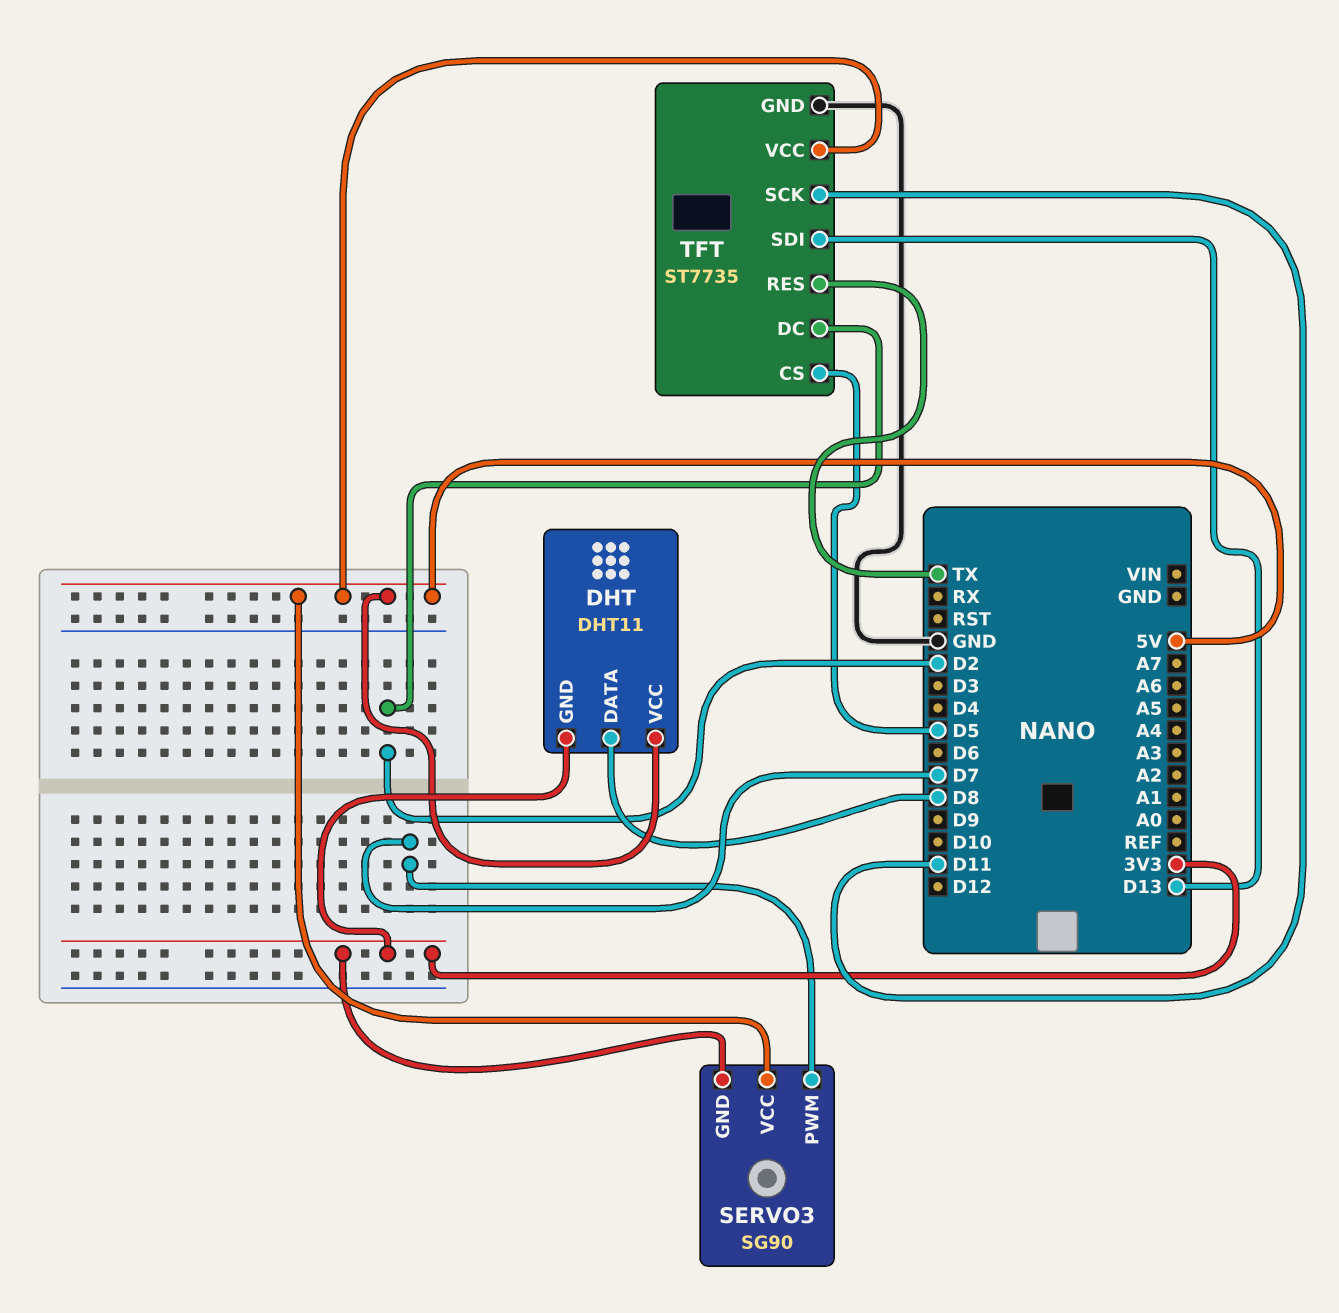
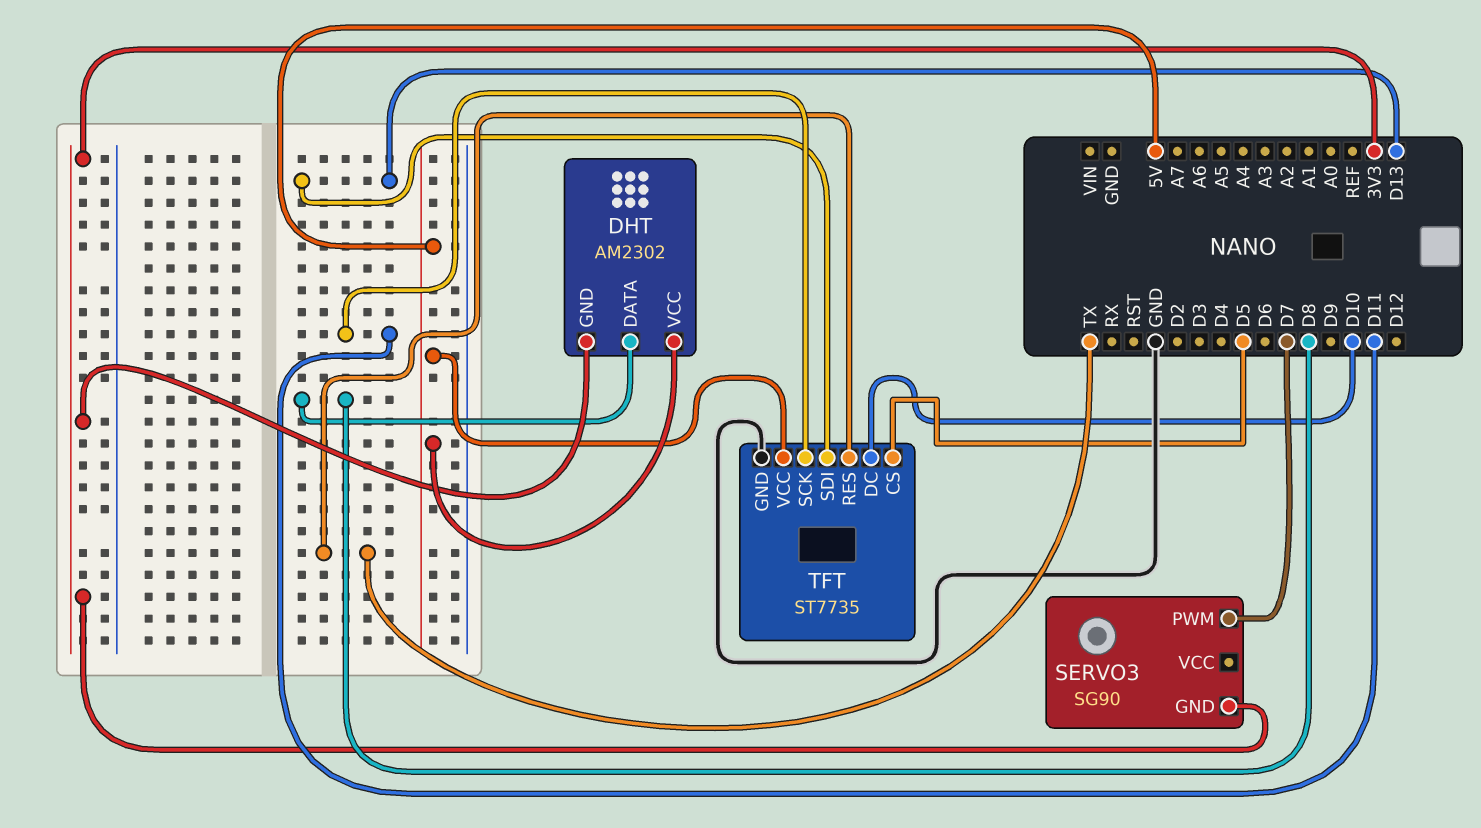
DHT: DHT11 -> AM2302
SERVO3 pin VCC: 5V -> none
TFT pin DC: D2 -> D10

